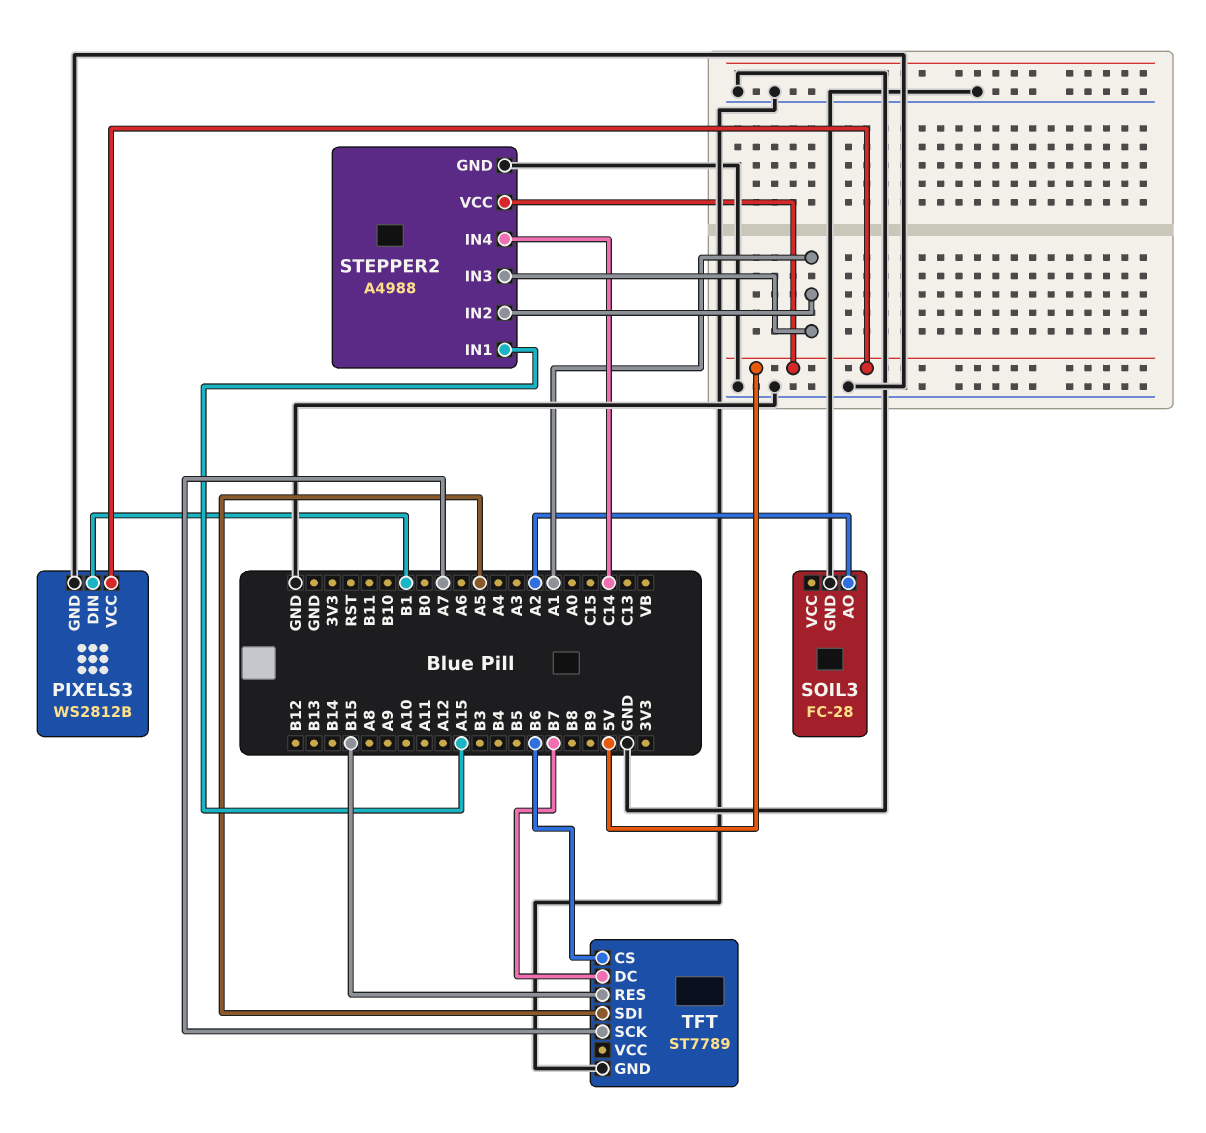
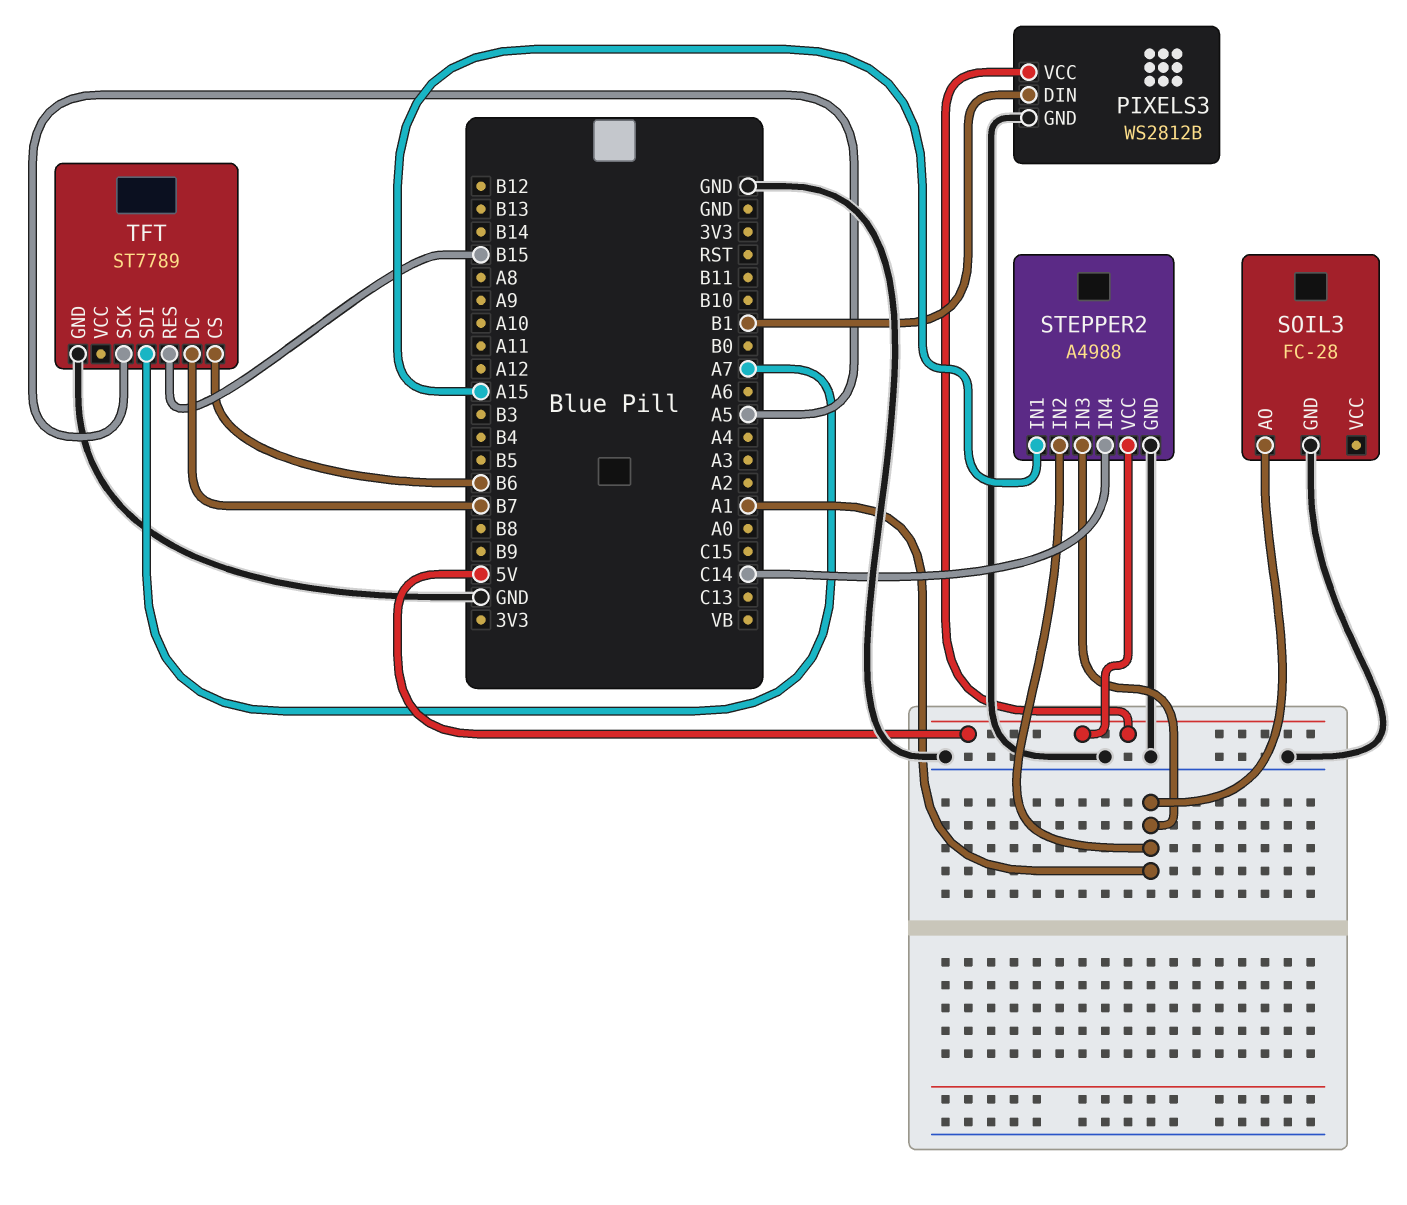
SOIL3 pin AO: A2 -> A1
TFT pin SCK: A7 -> A5
TFT pin SDI: A5 -> A7

